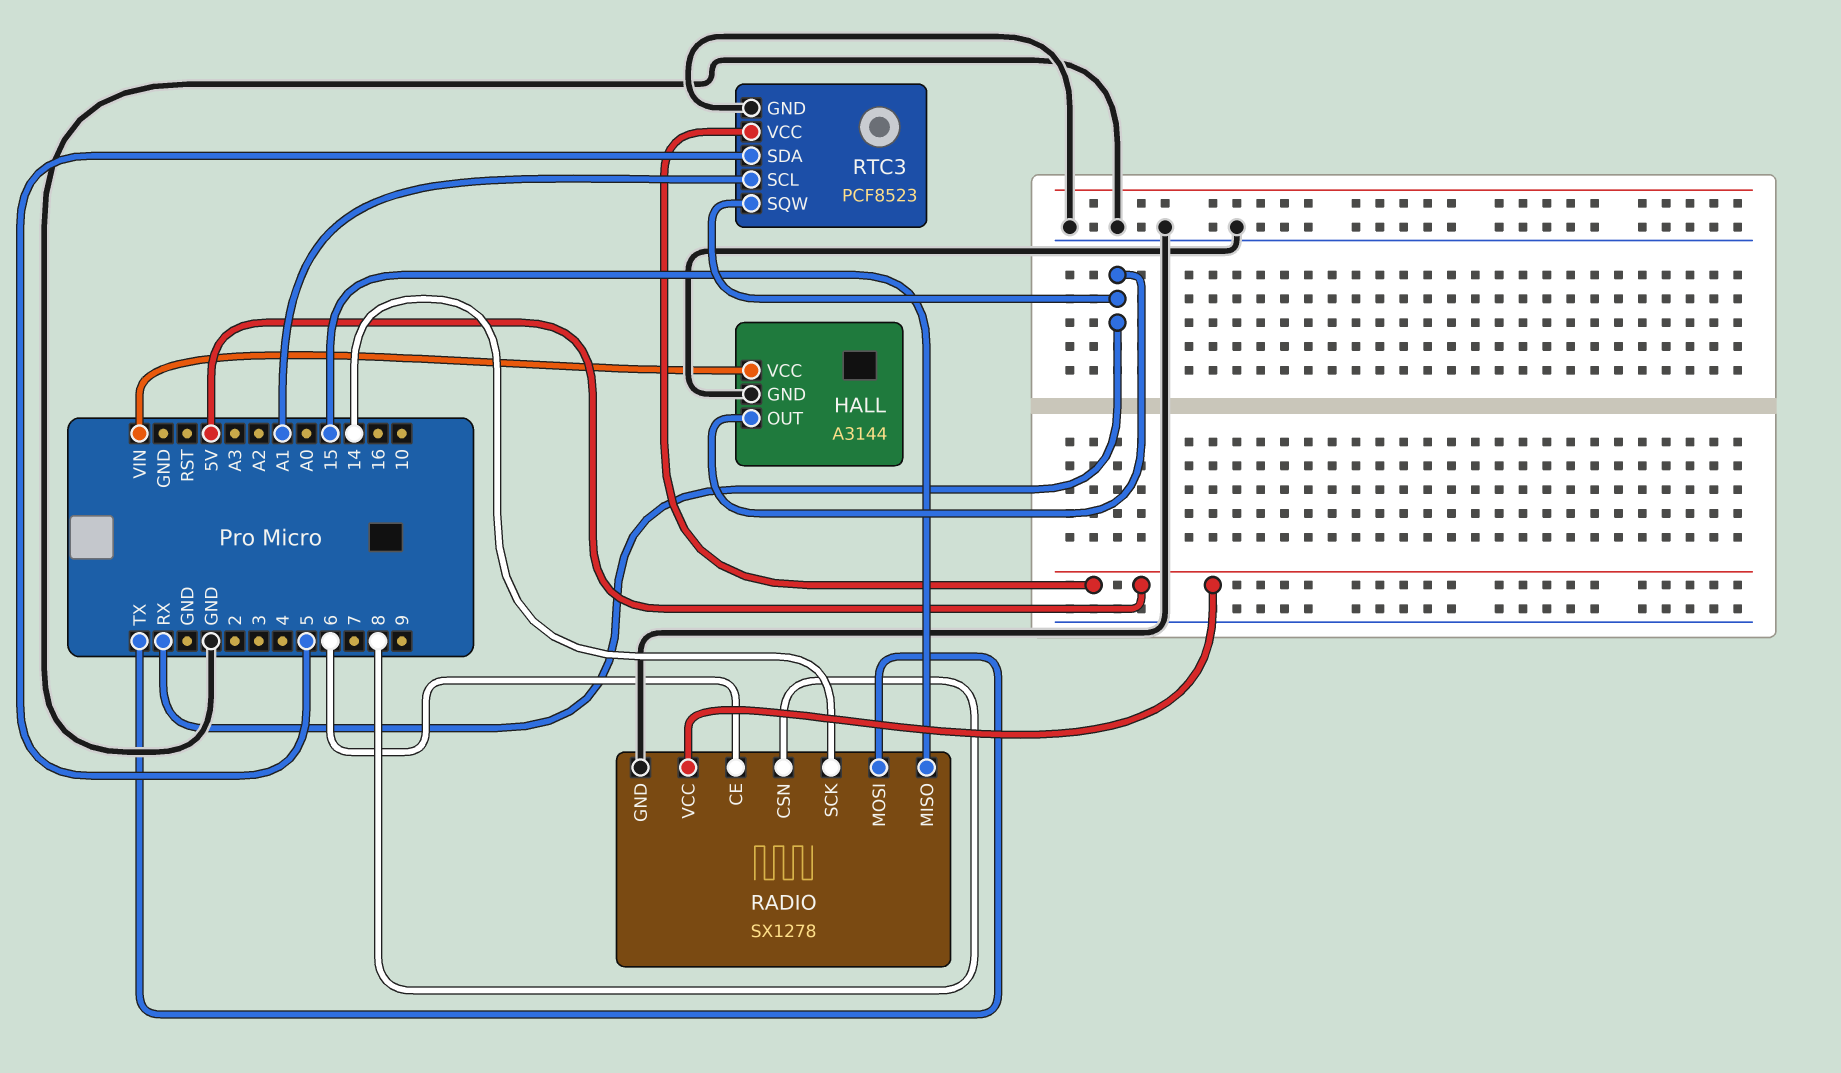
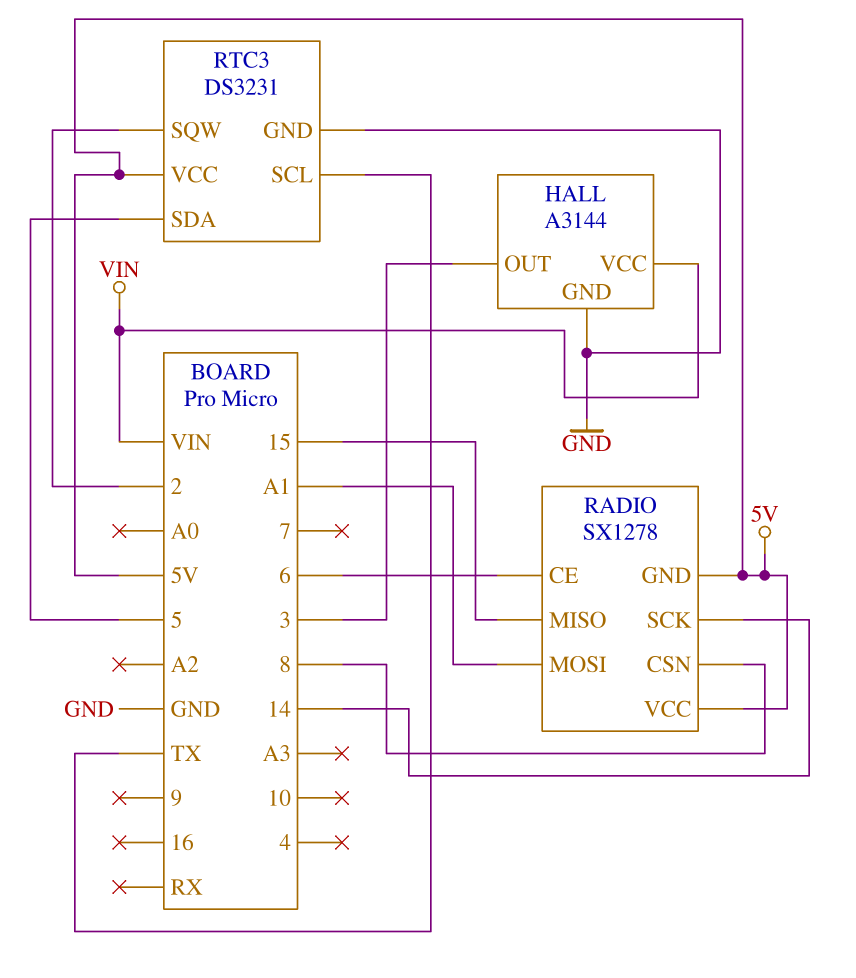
HALL pin OUT: RX -> 3
RADIO pin GND: GND -> 5V
RADIO pin MOSI: TX -> A1
RTC3: PCF8523 -> DS3231
RTC3 pin SCL: A1 -> TX
RTC3 pin SQW: RX -> 2

